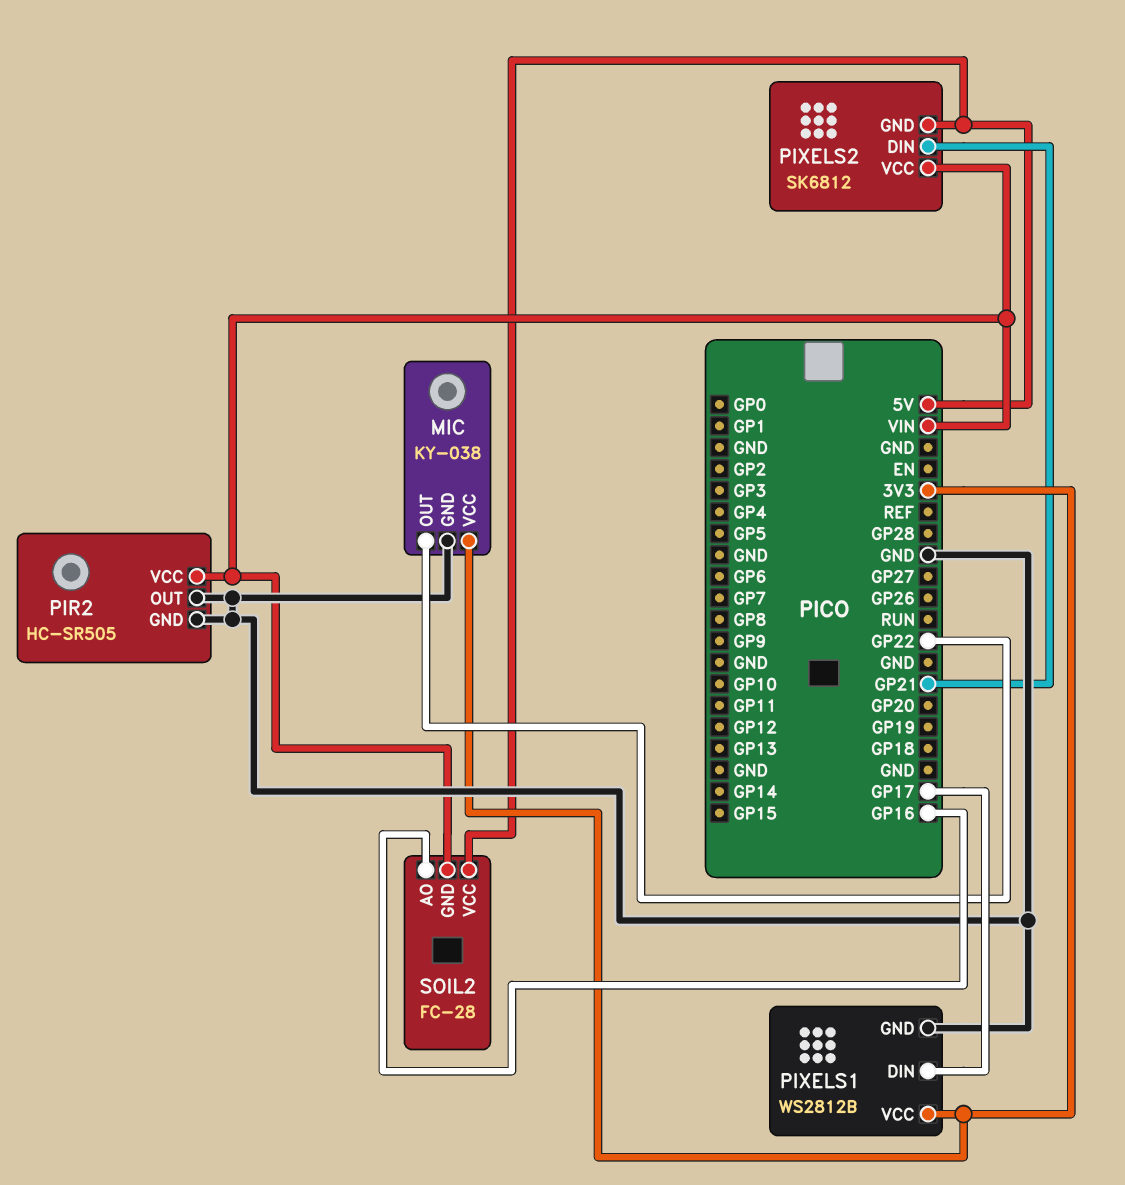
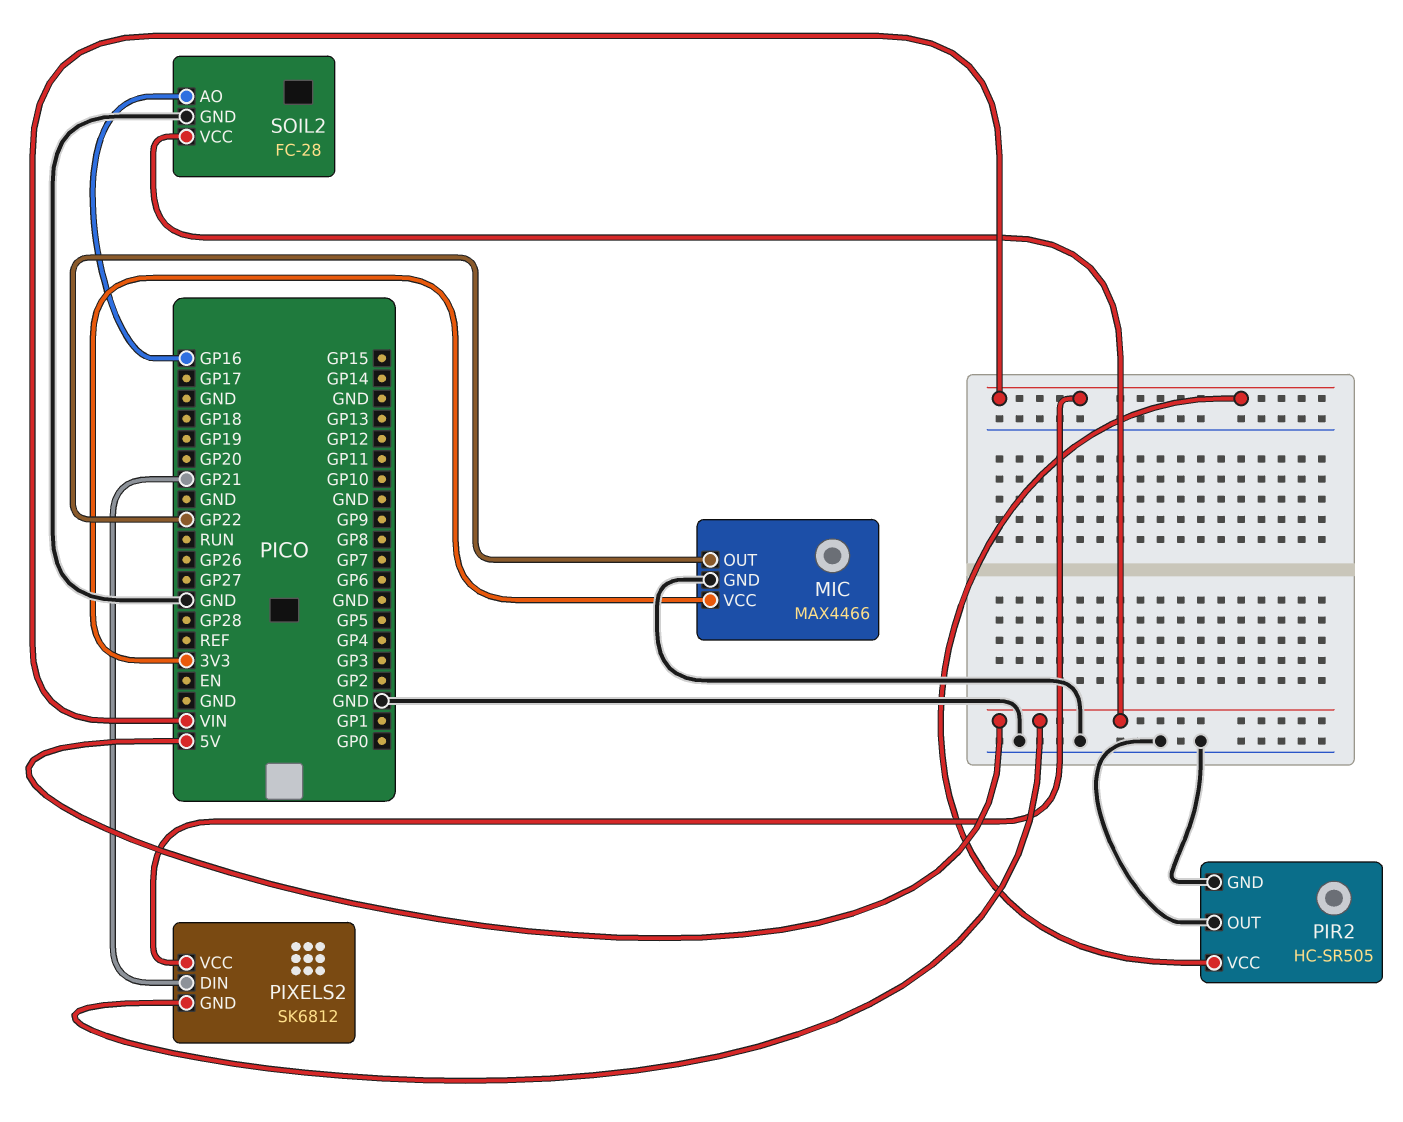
MIC: KY-038 -> MAX4466
PIXELS1: WS2812B -> none
PIXELS1 pin DIN: GP17 -> none
PIXELS1 pin GND: GND -> none
PIXELS1 pin VCC: 3V3 -> none
SOIL2 pin GND: VIN -> GND

